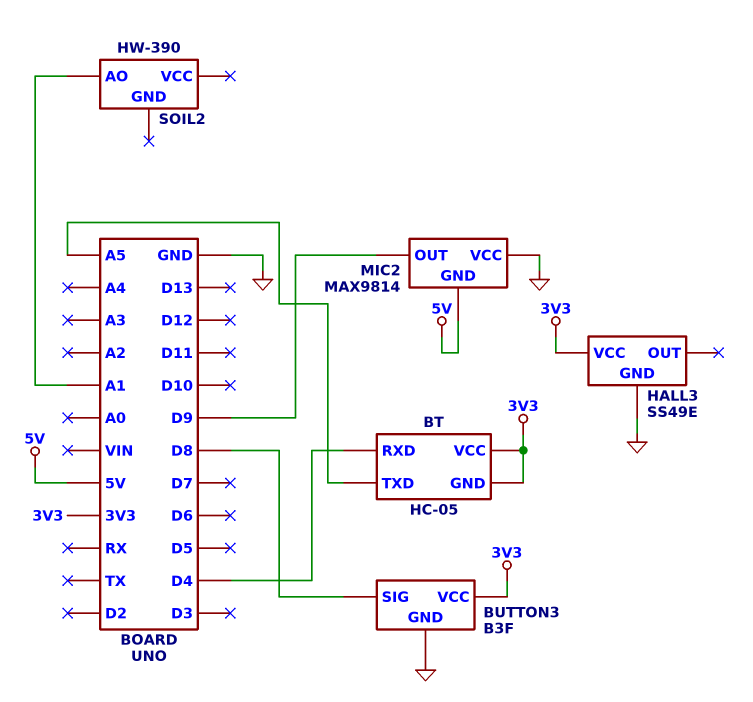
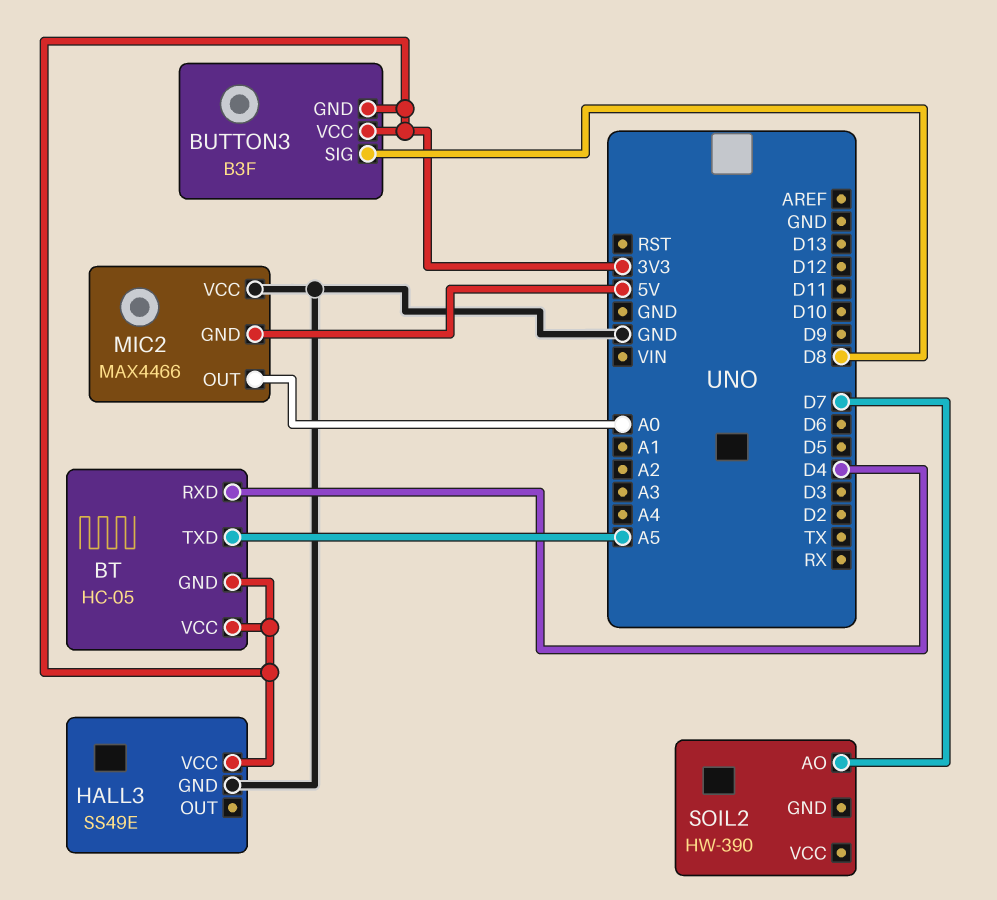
BUTTON3 pin GND: GND -> 3V3
MIC2: MAX9814 -> MAX4466
MIC2 pin OUT: D9 -> A0
SOIL2 pin AO: A1 -> D7

